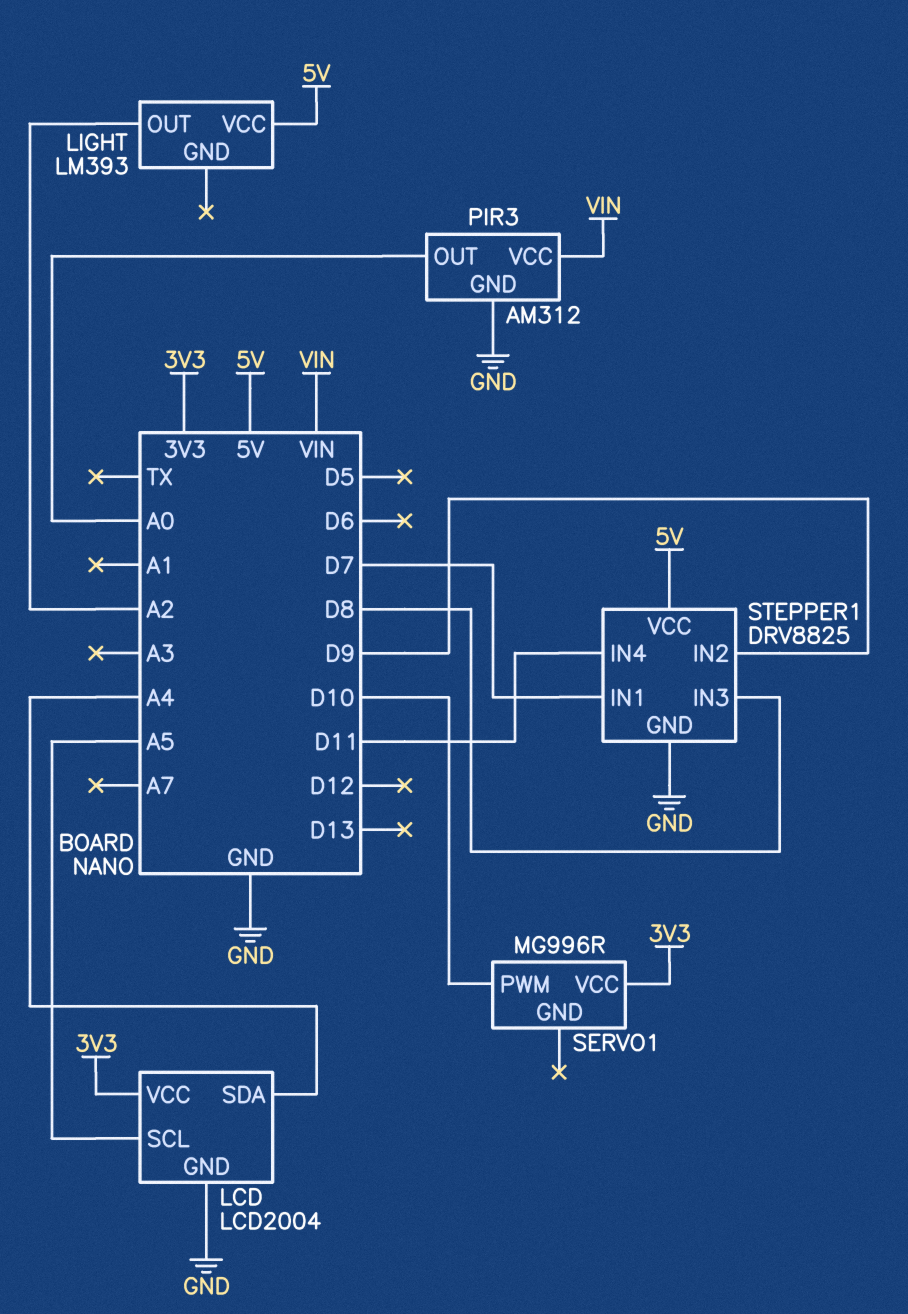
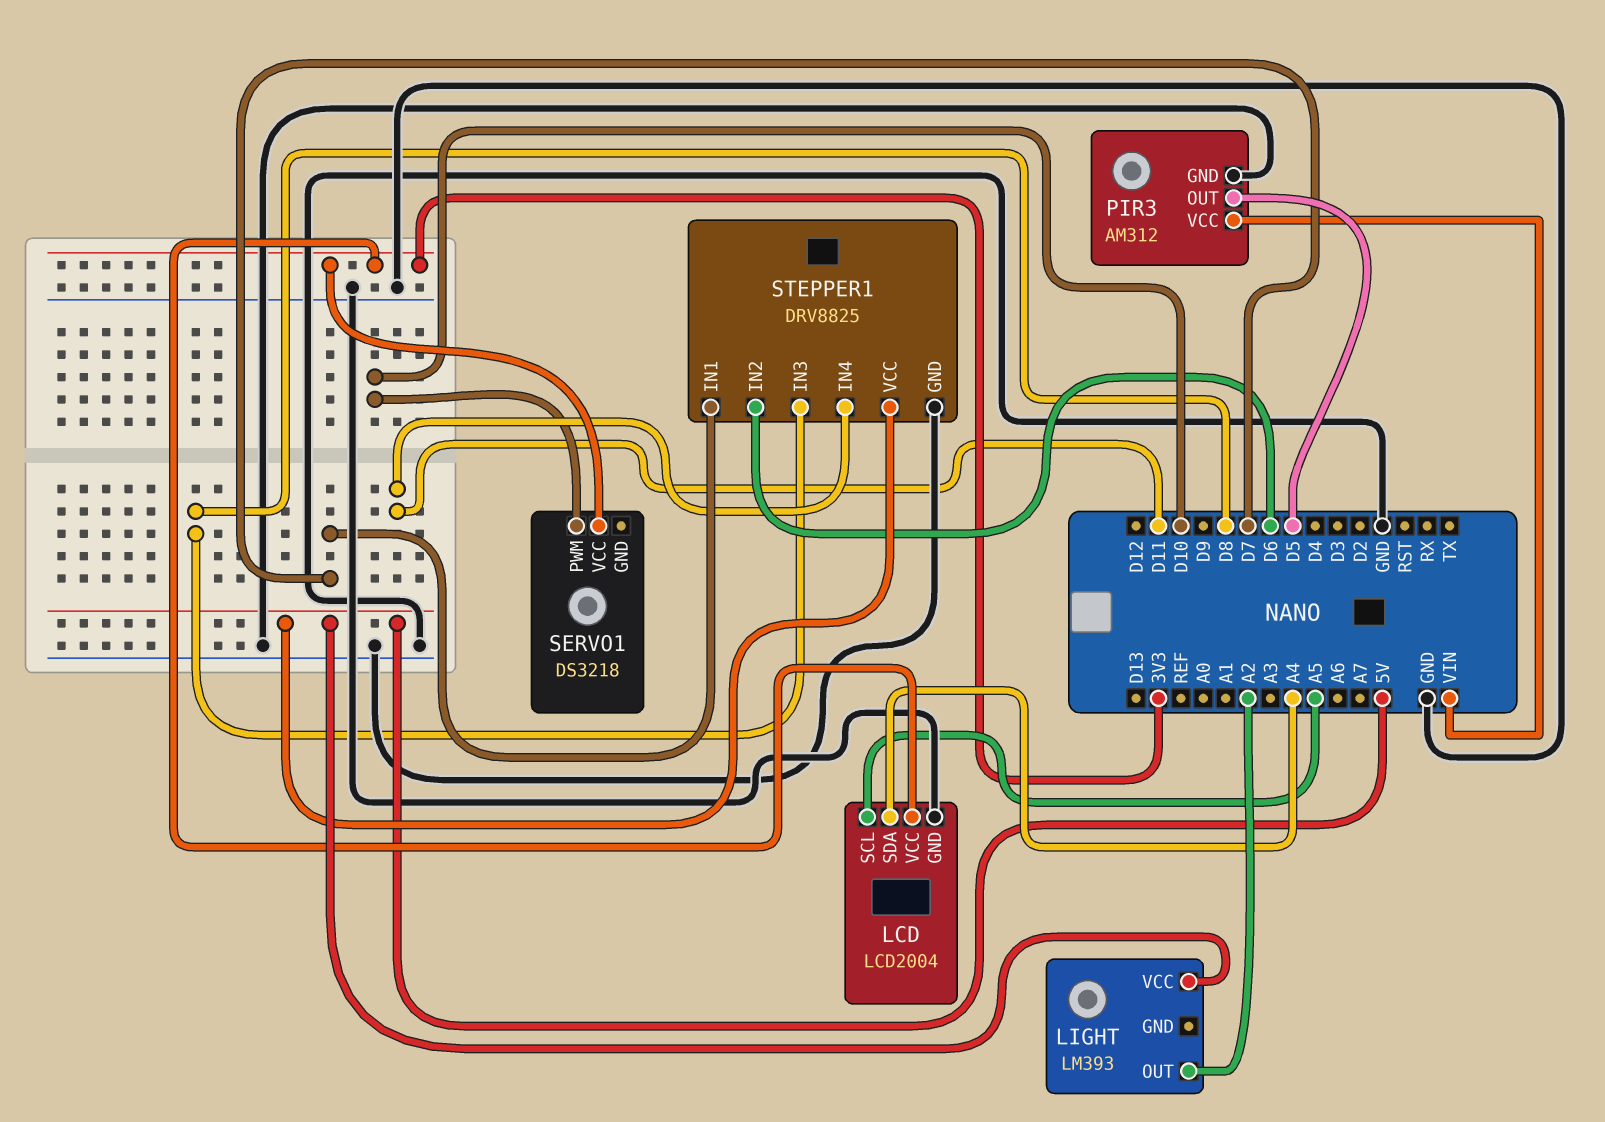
PIR3 pin OUT: A0 -> D5
SERVO1: MG996R -> DS3218
STEPPER1 pin IN2: D9 -> D6

